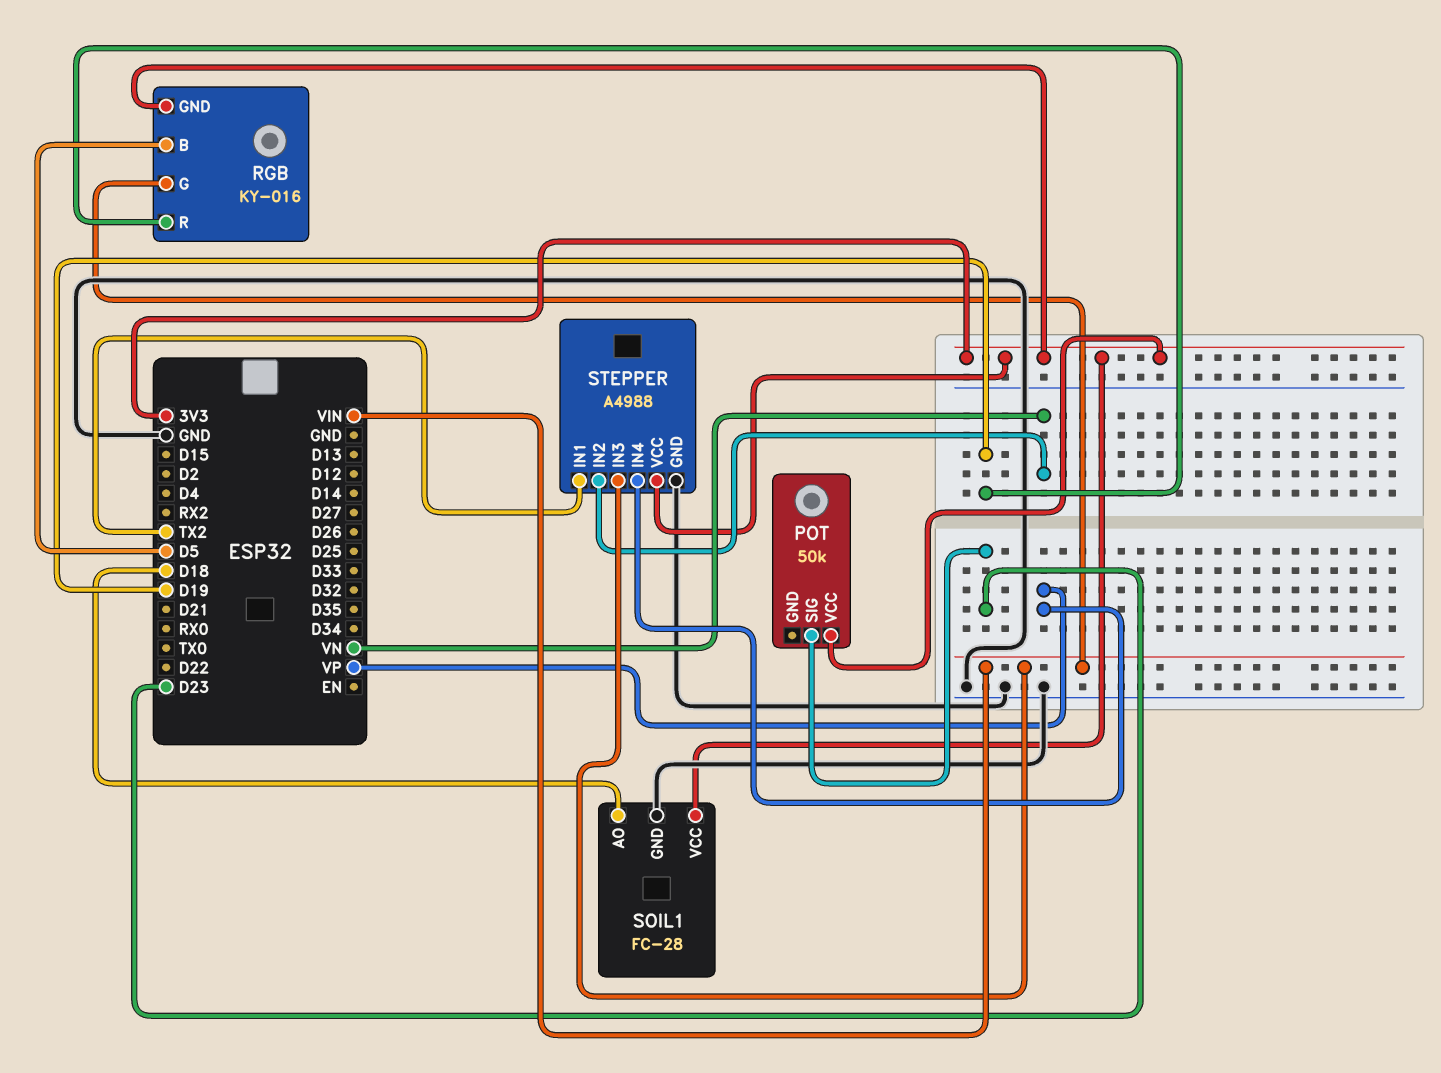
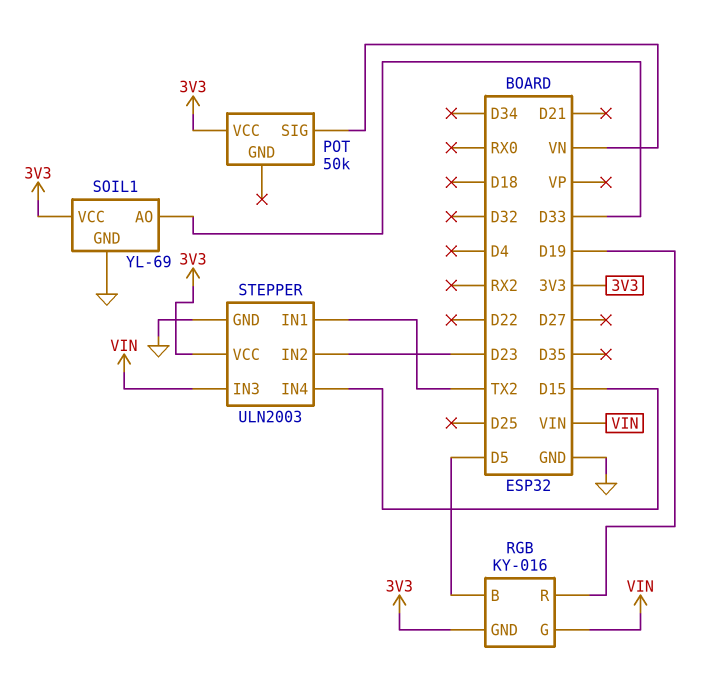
POT pin SIG: D23 -> VN
SOIL1: FC-28 -> YL-69
SOIL1 pin AO: D18 -> D33
STEPPER: A4988 -> ULN2003
STEPPER pin IN2: VN -> D23
STEPPER pin IN4: VP -> D15

